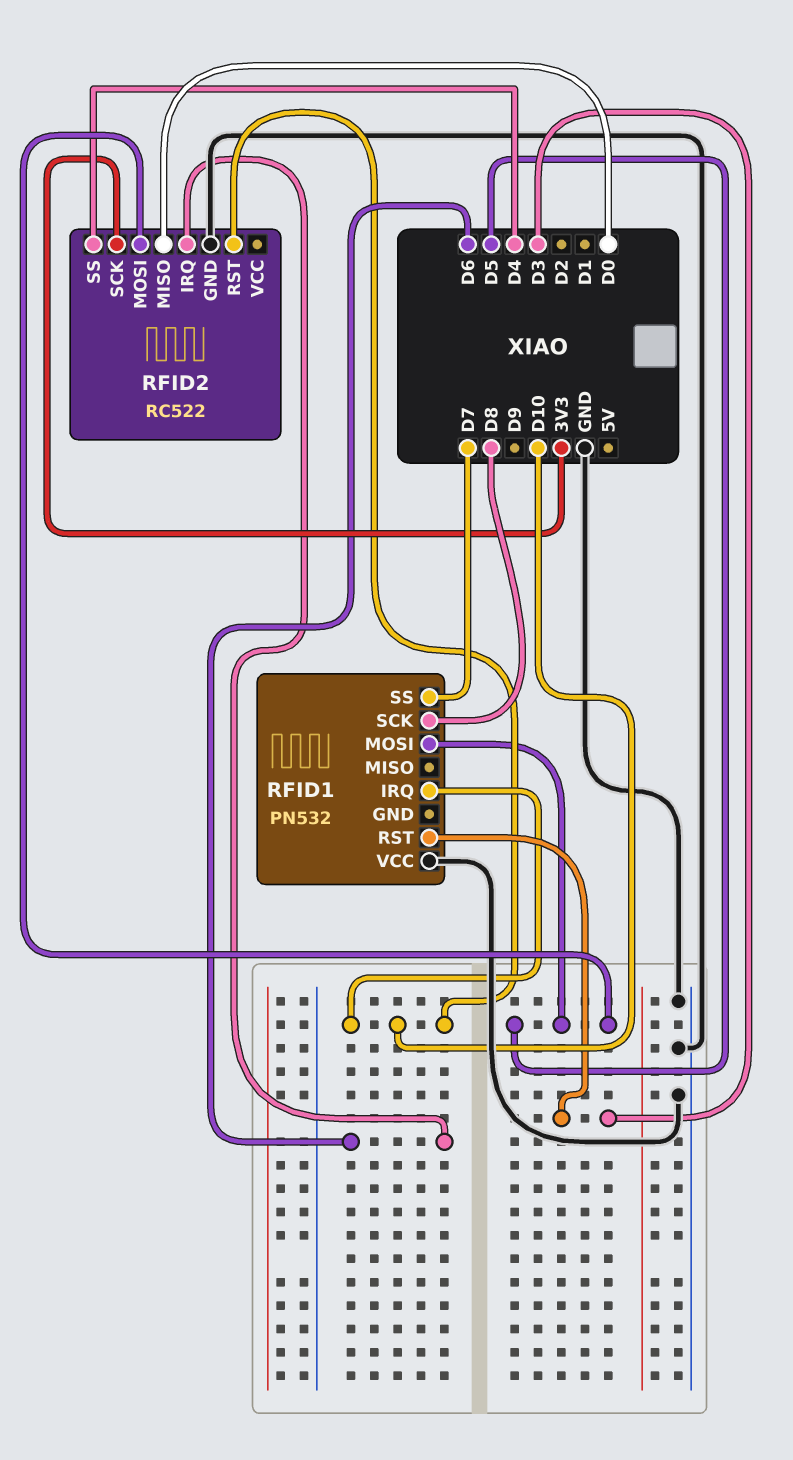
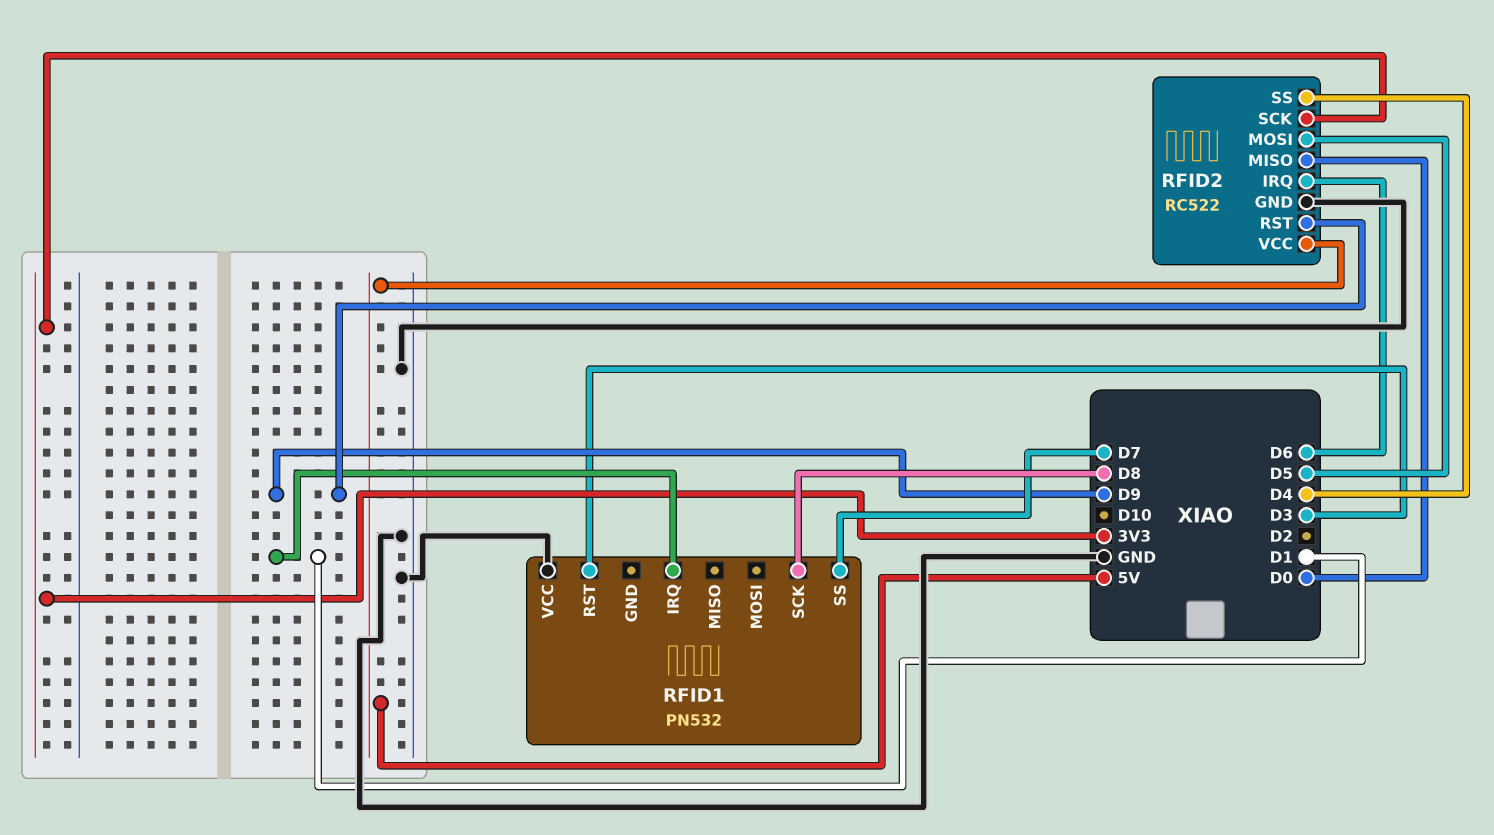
RFID1 pin IRQ: D10 -> D1
RFID1 pin MOSI: D5 -> none
RFID2 pin RST: D10 -> D9
RFID2 pin VCC: none -> 5V

